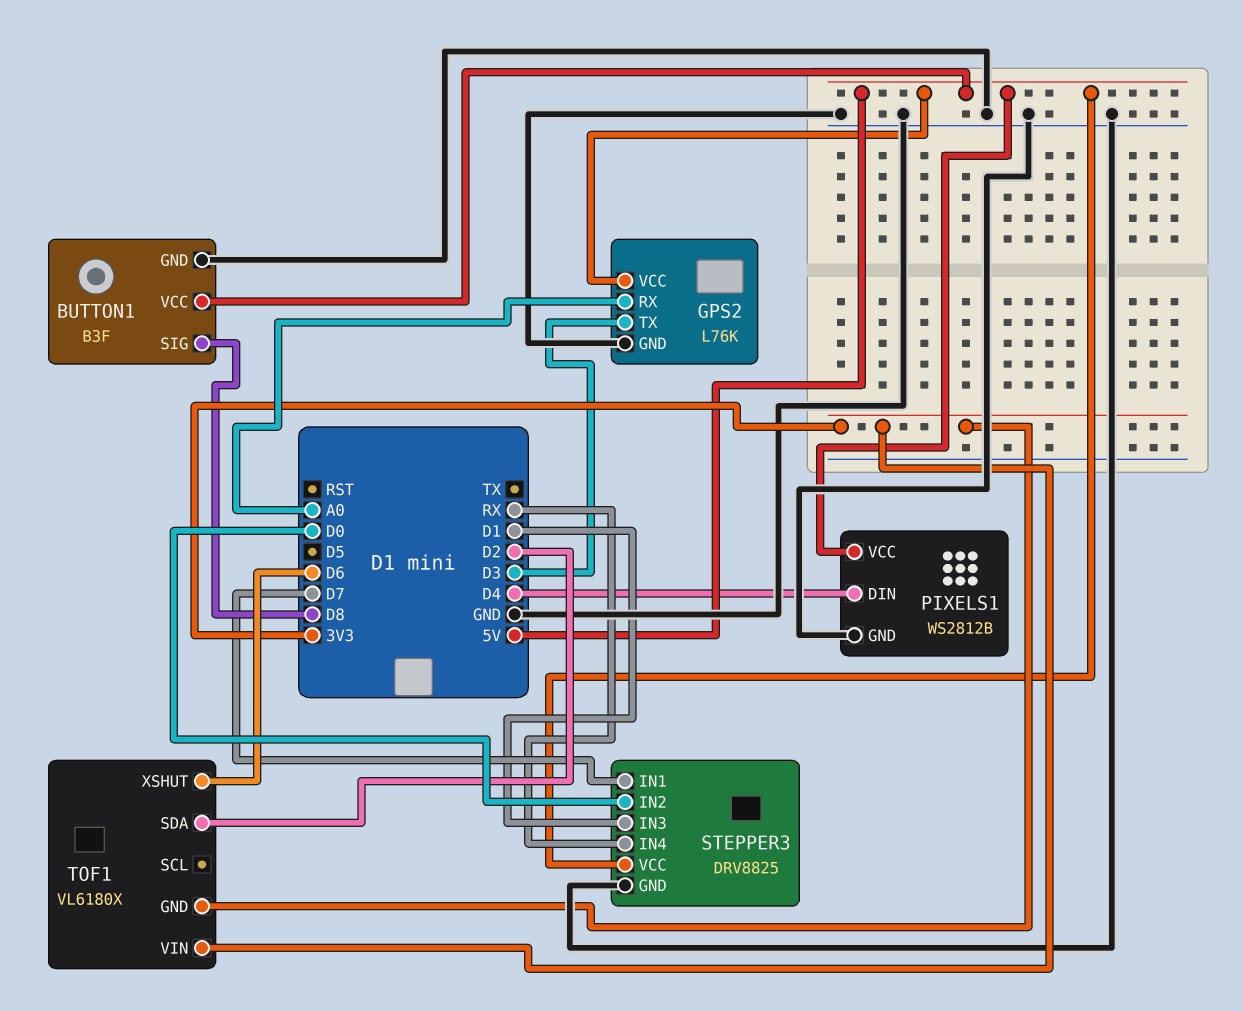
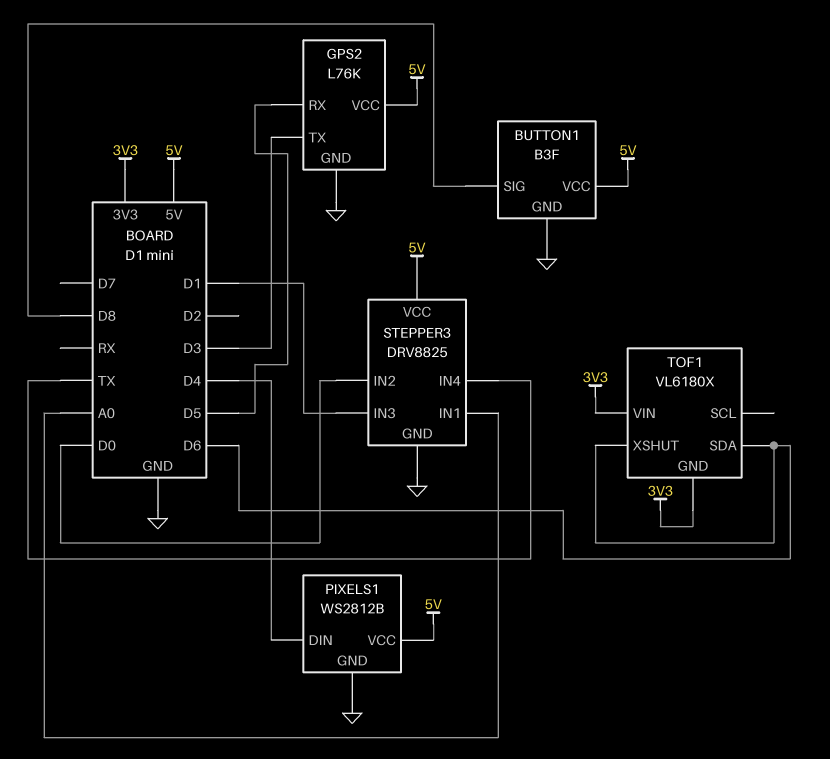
GPS2 pin RX: A0 -> D5
STEPPER3 pin IN1: D7 -> A0
STEPPER3 pin IN4: RX -> TX
TOF1 pin SDA: D2 -> D6

